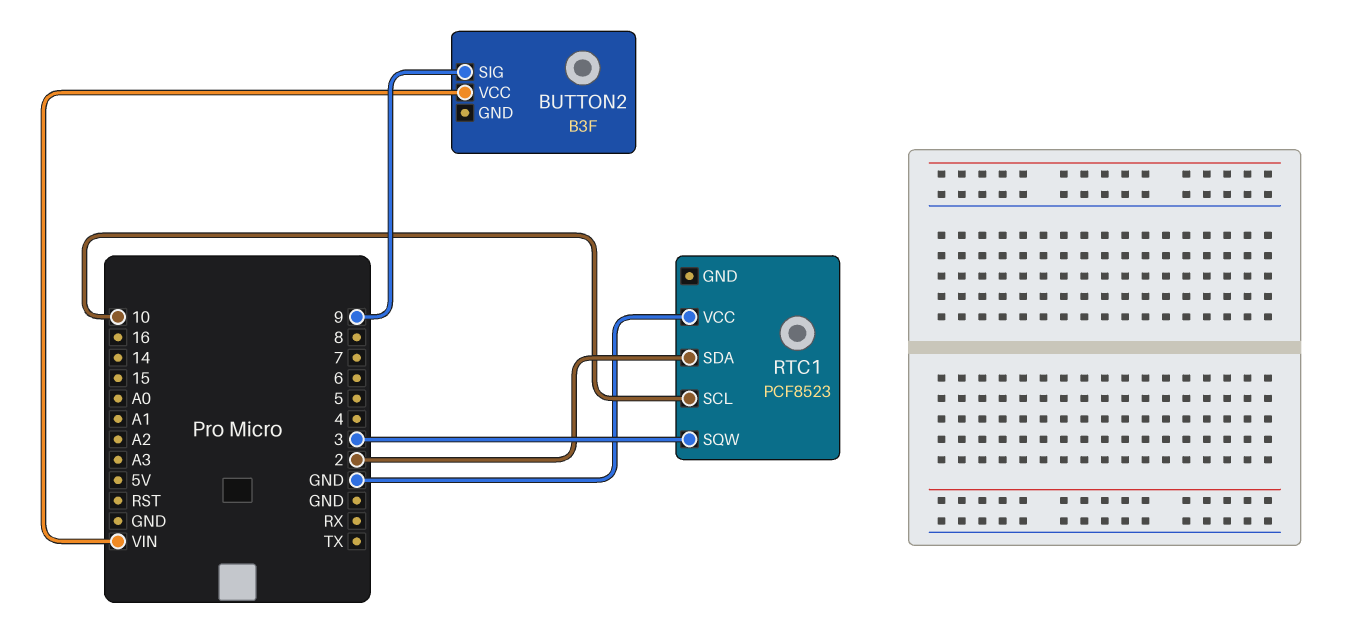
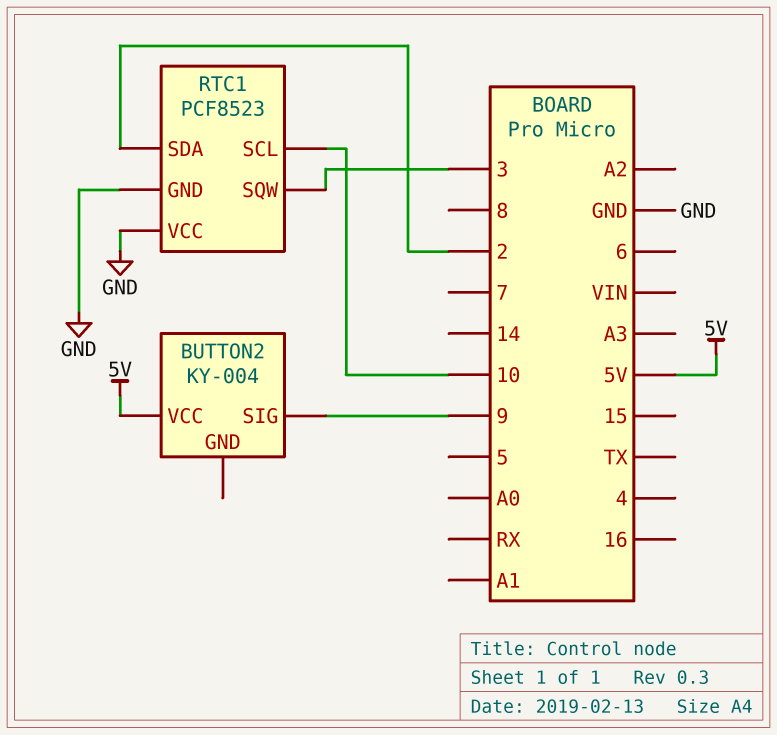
BUTTON2: B3F -> KY-004
BUTTON2 pin VCC: VIN -> 5V
RTC1 pin GND: none -> GND

